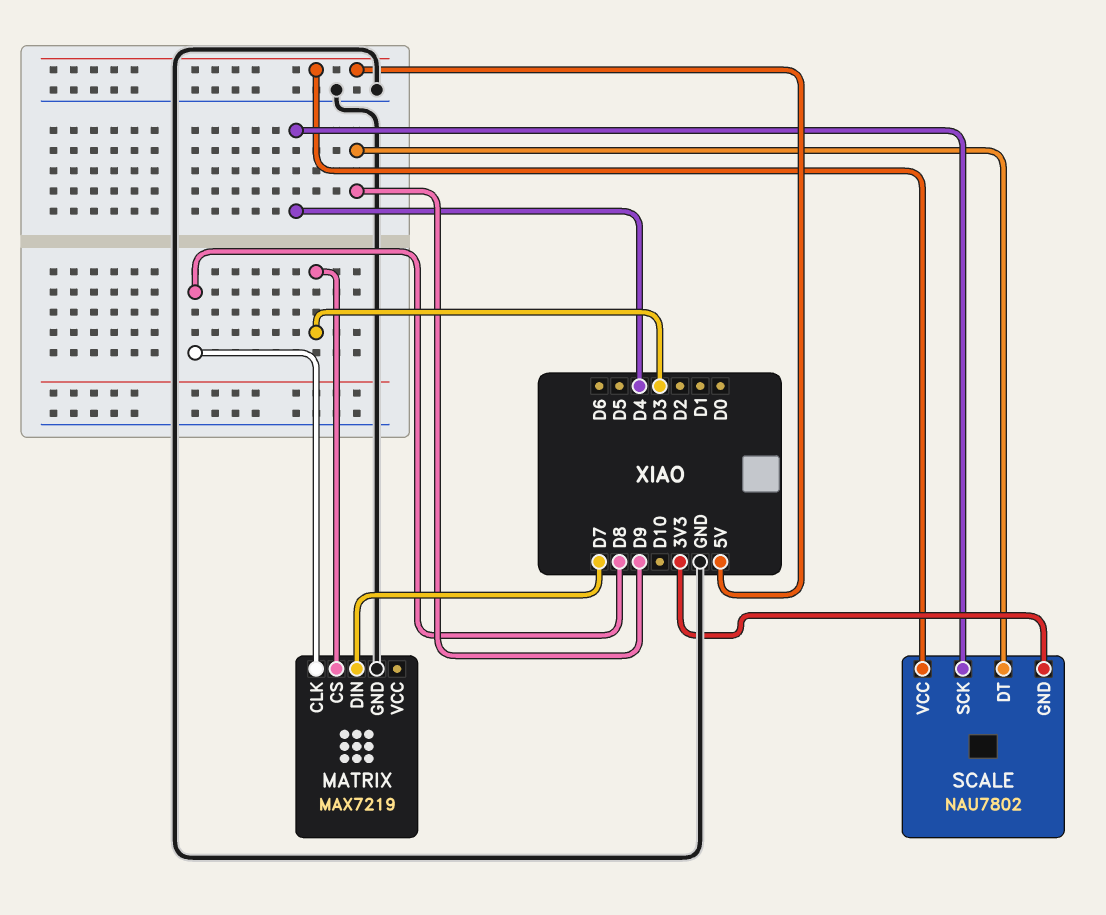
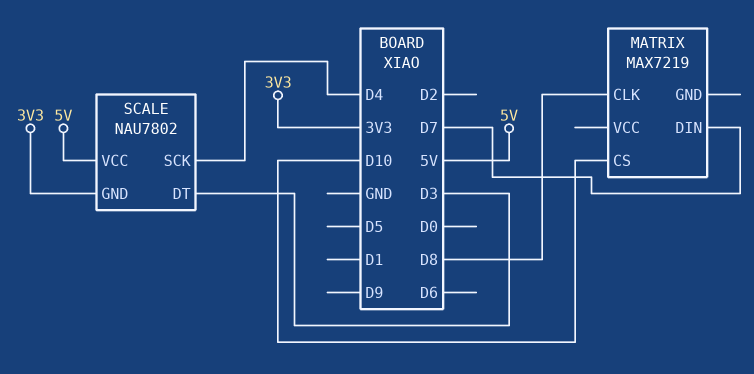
MATRIX pin CS: D3 -> D10
MATRIX pin GND: GND -> none
SCALE pin DT: D9 -> D3

